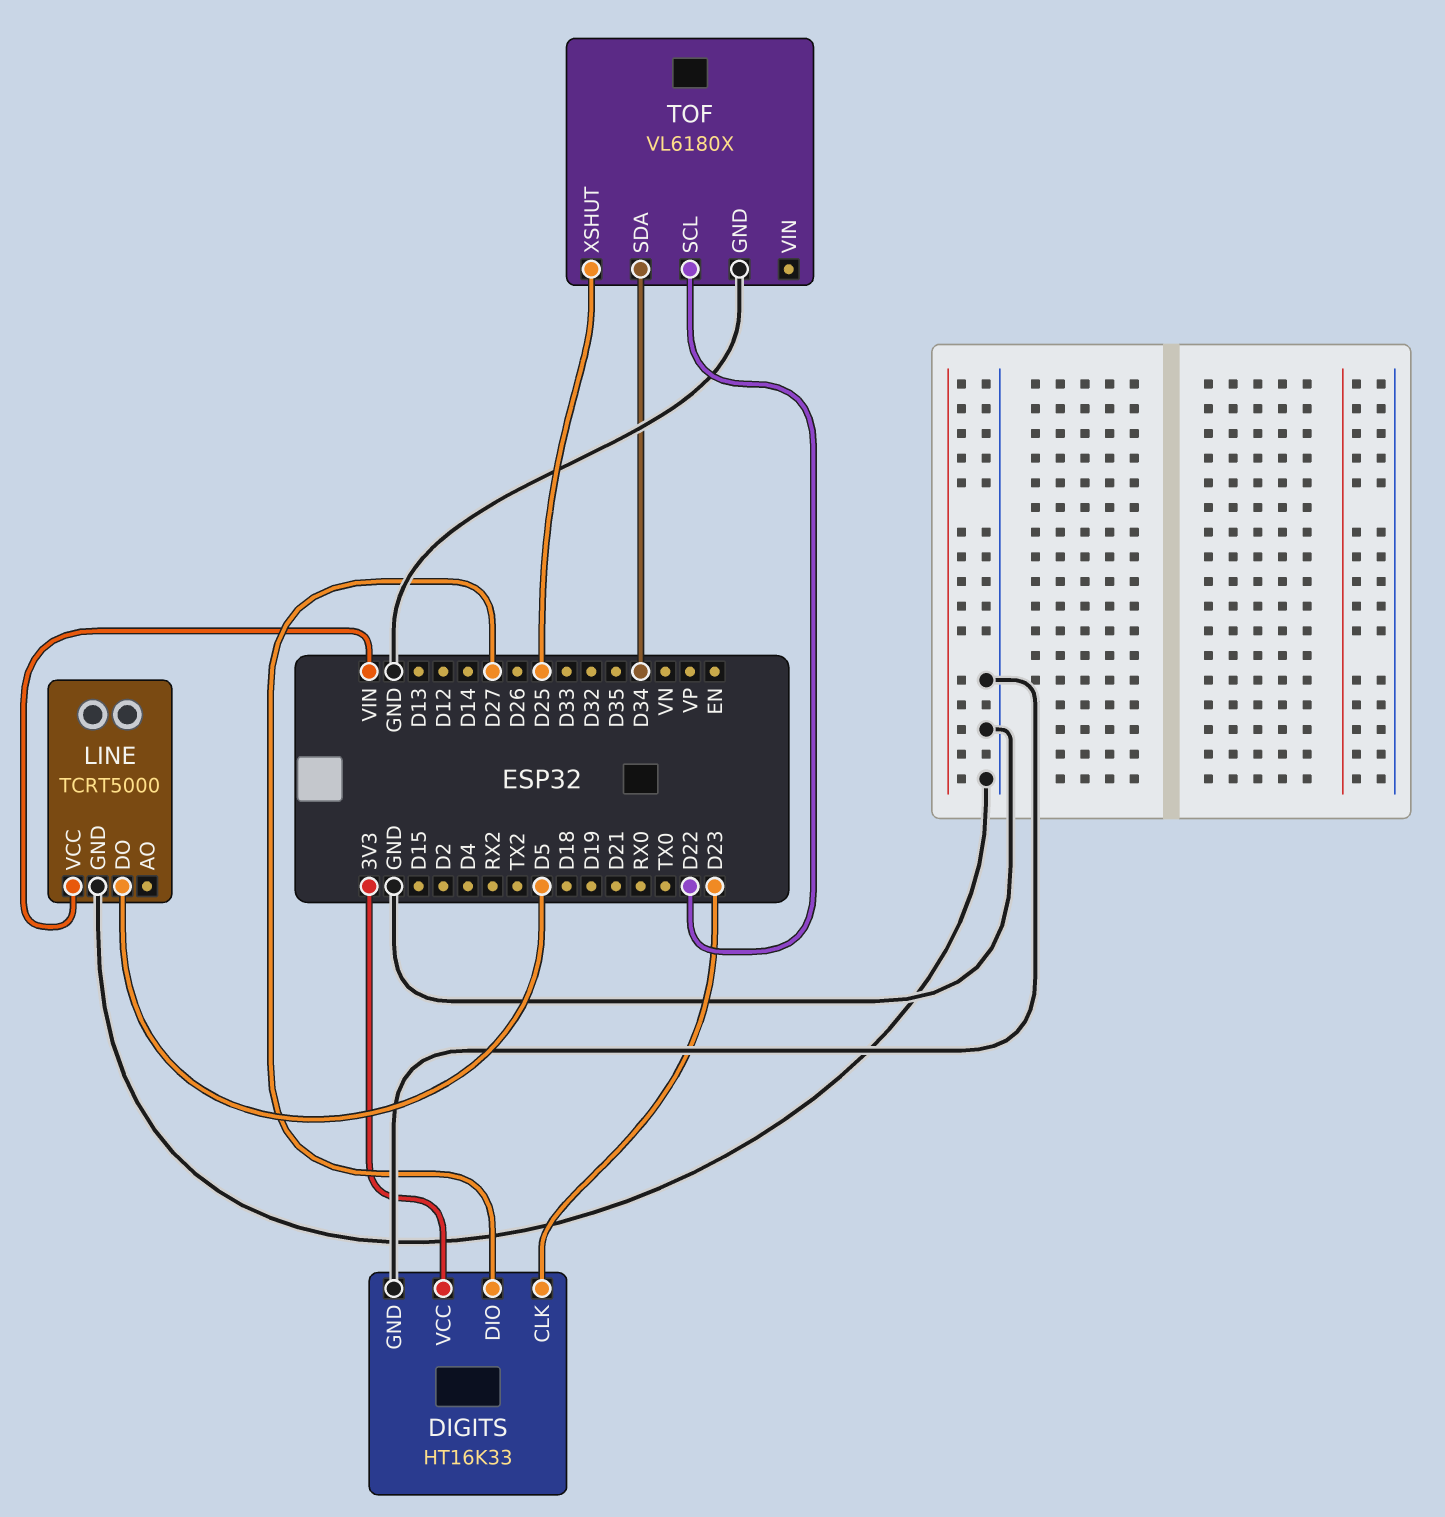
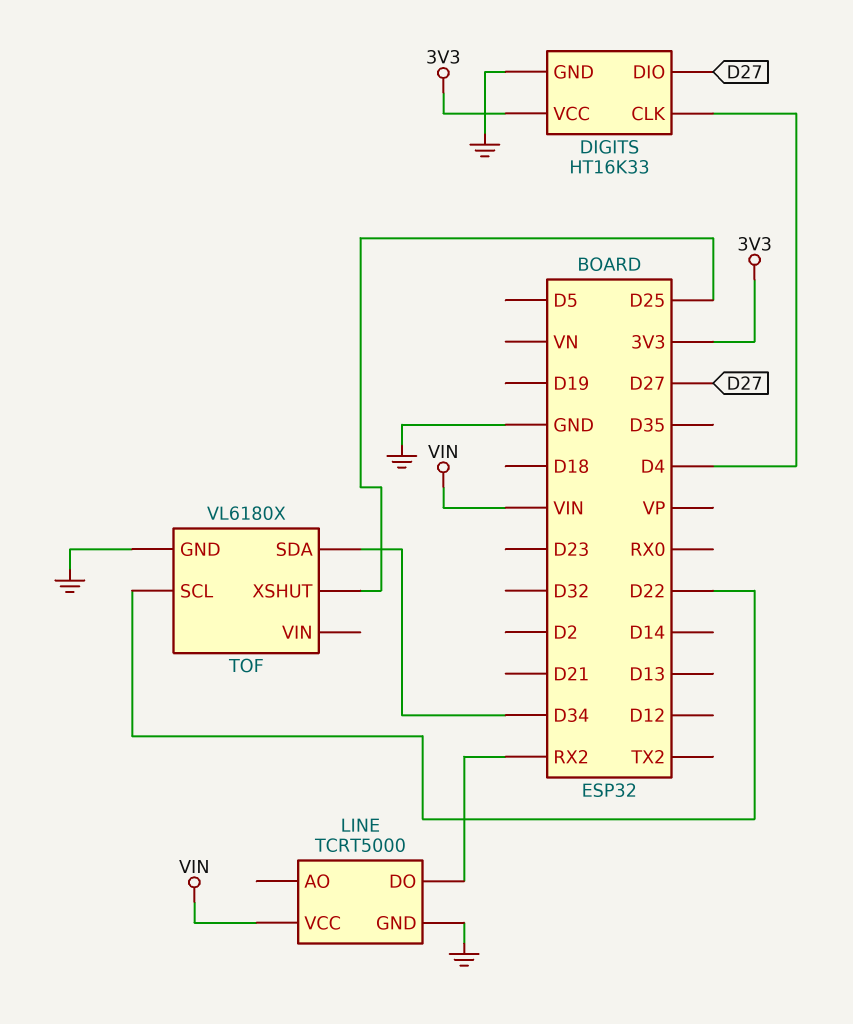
DIGITS pin CLK: D23 -> D4
LINE pin DO: D5 -> RX2

